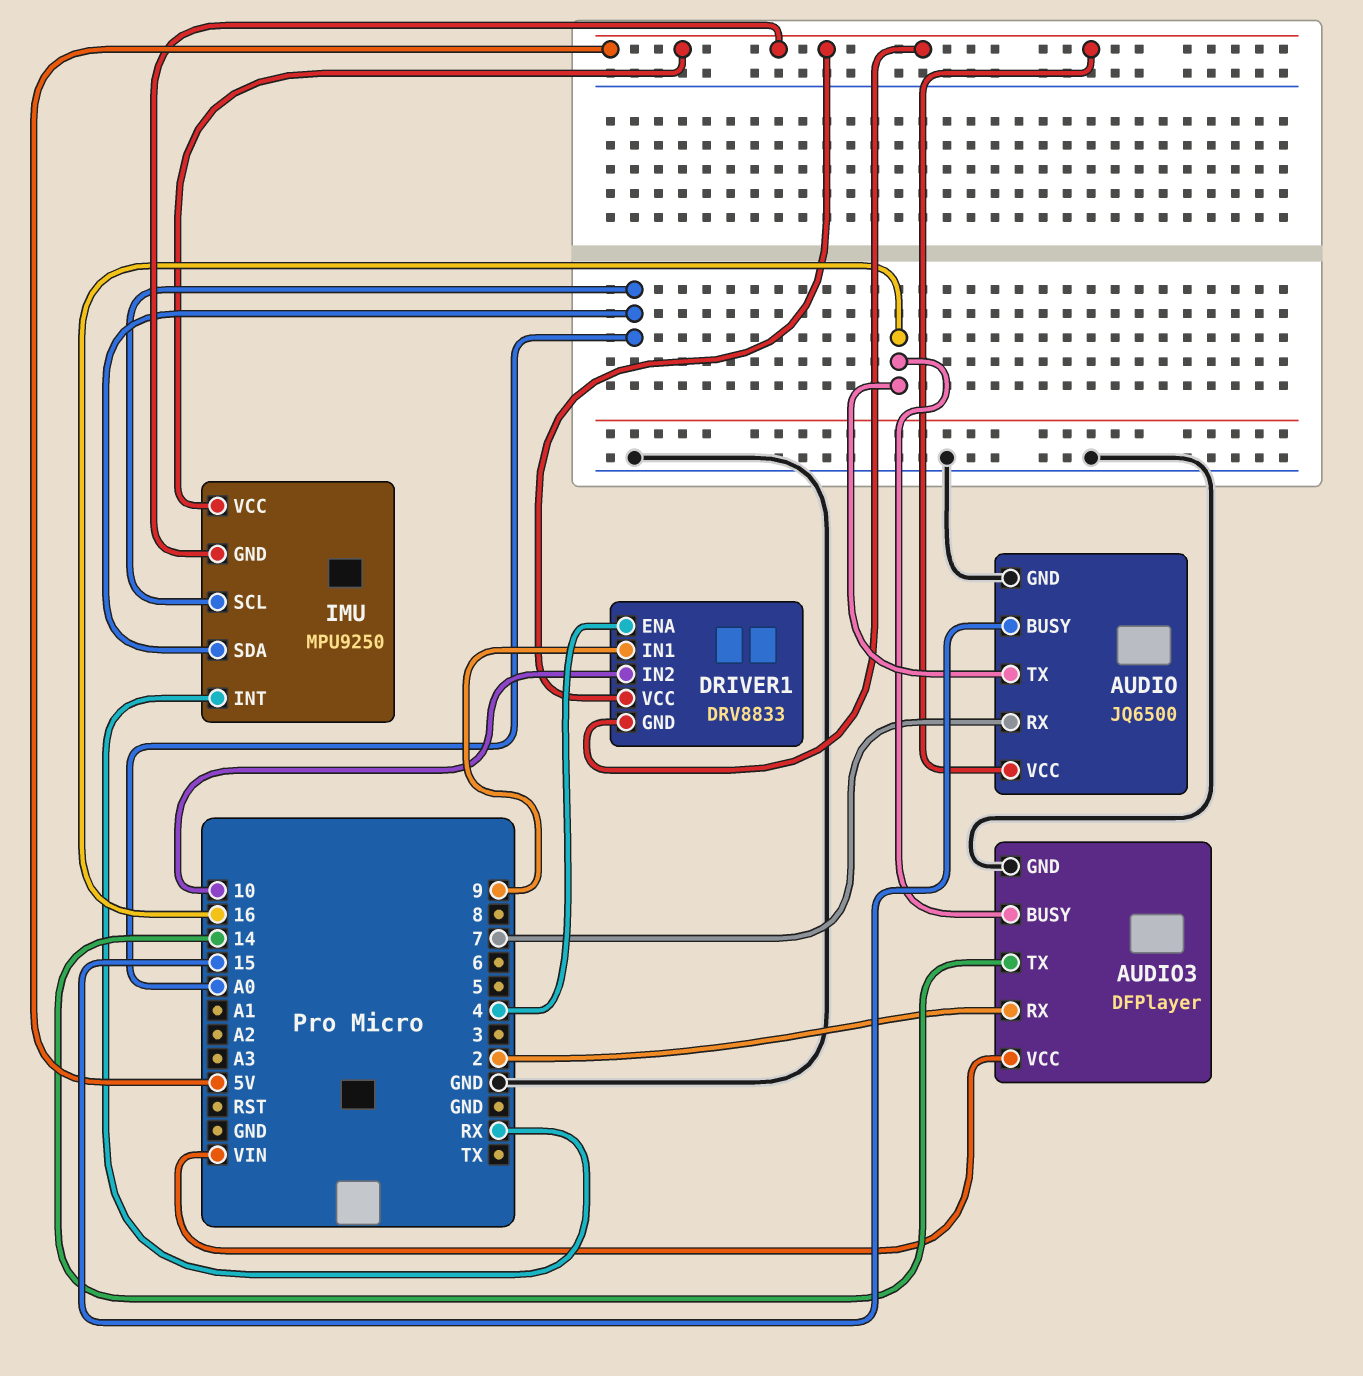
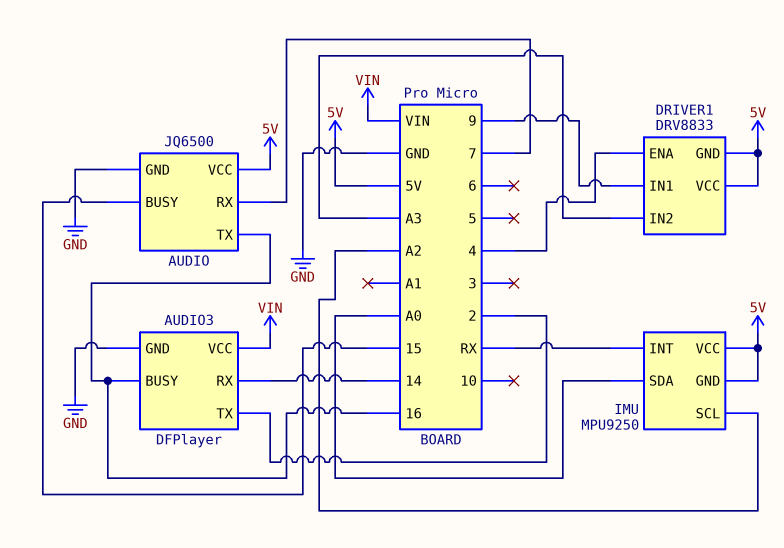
AUDIO3 pin RX: 2 -> 14
AUDIO3 pin TX: 14 -> 2
DRIVER1 pin IN2: 10 -> A3
IMU pin SCL: A0 -> A2

